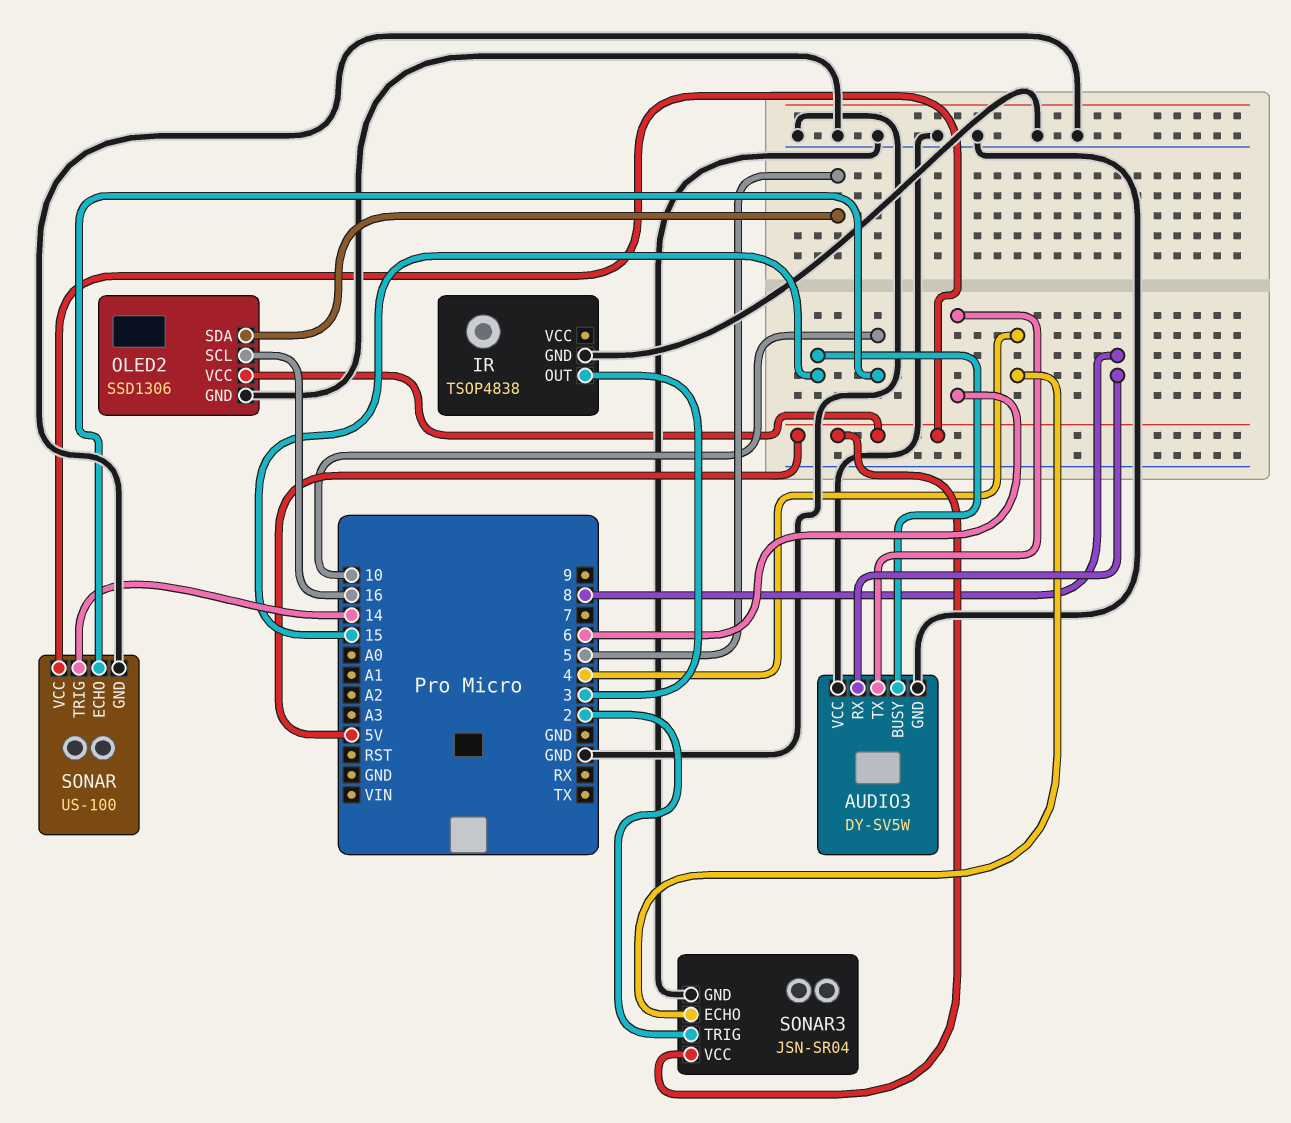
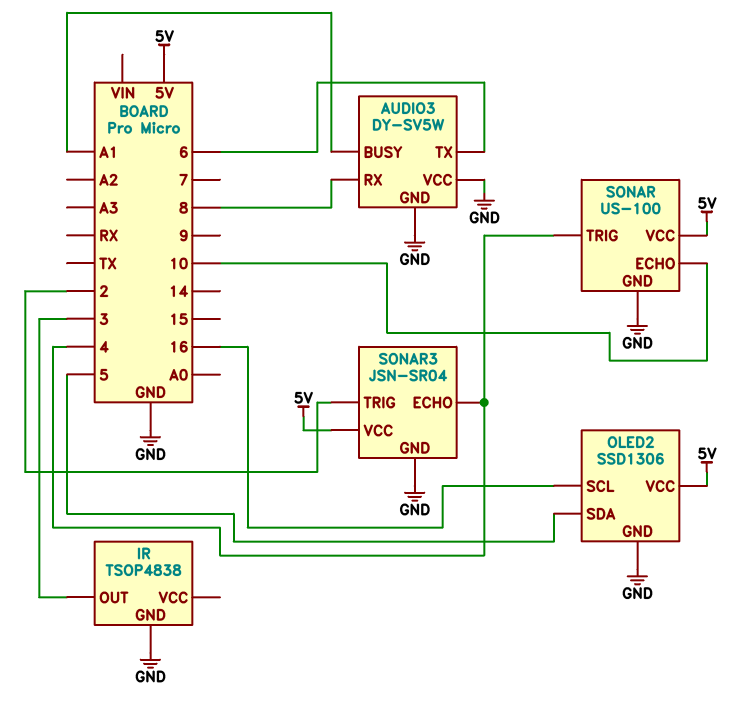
AUDIO3 pin BUSY: 15 -> A1
SONAR pin TRIG: 14 -> 4

